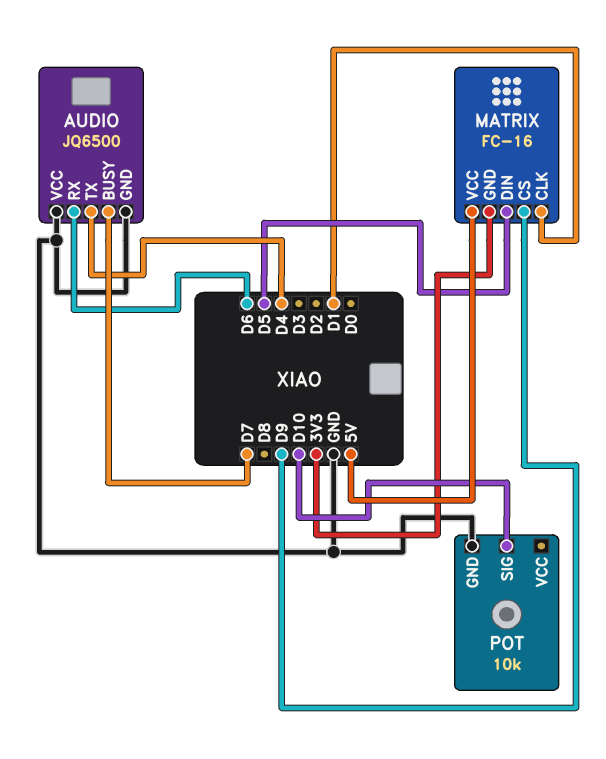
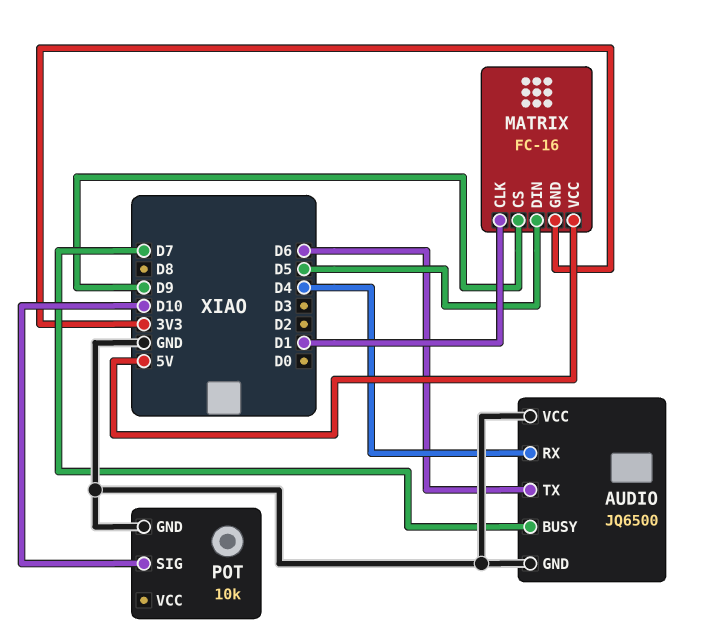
AUDIO pin RX: D6 -> D4
AUDIO pin TX: D4 -> D6

